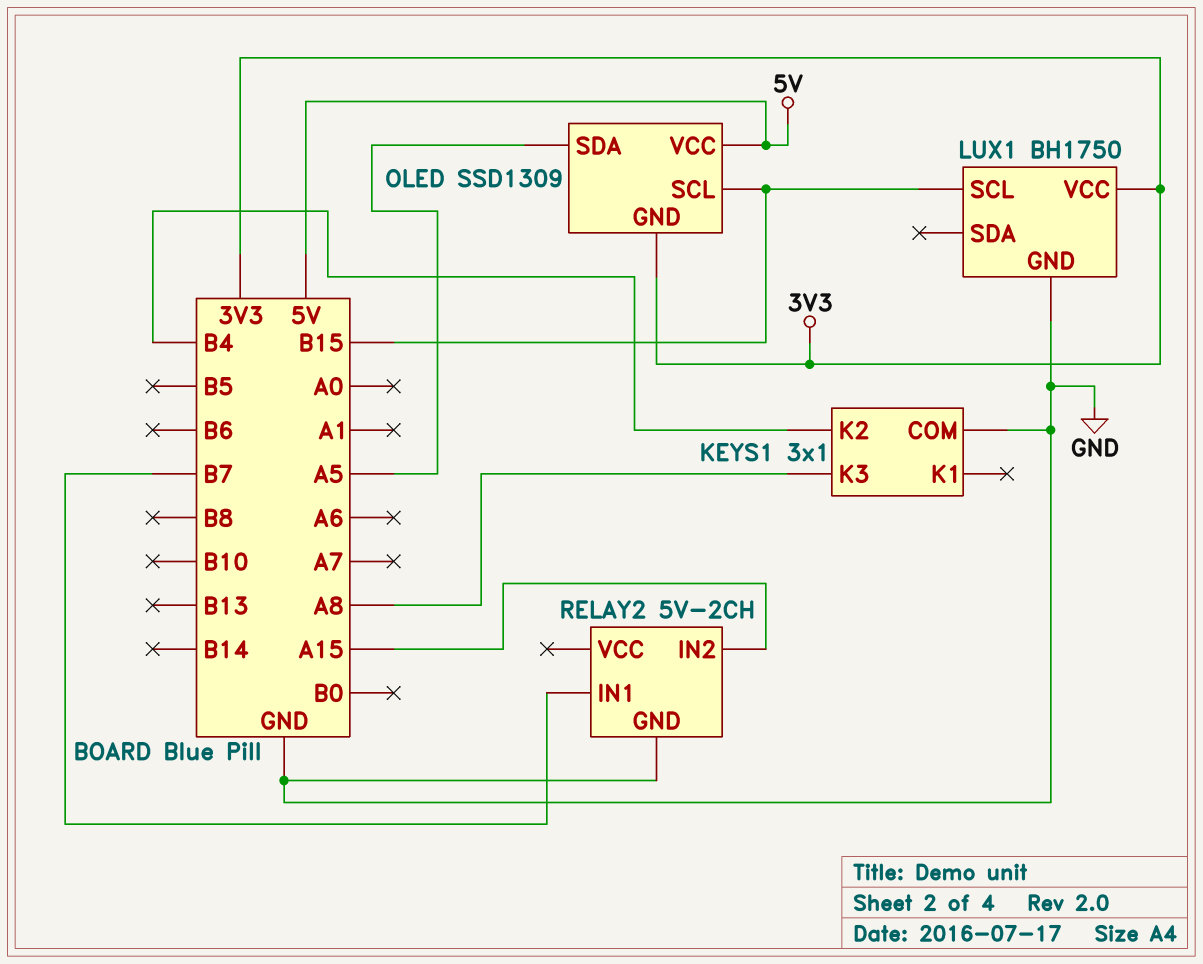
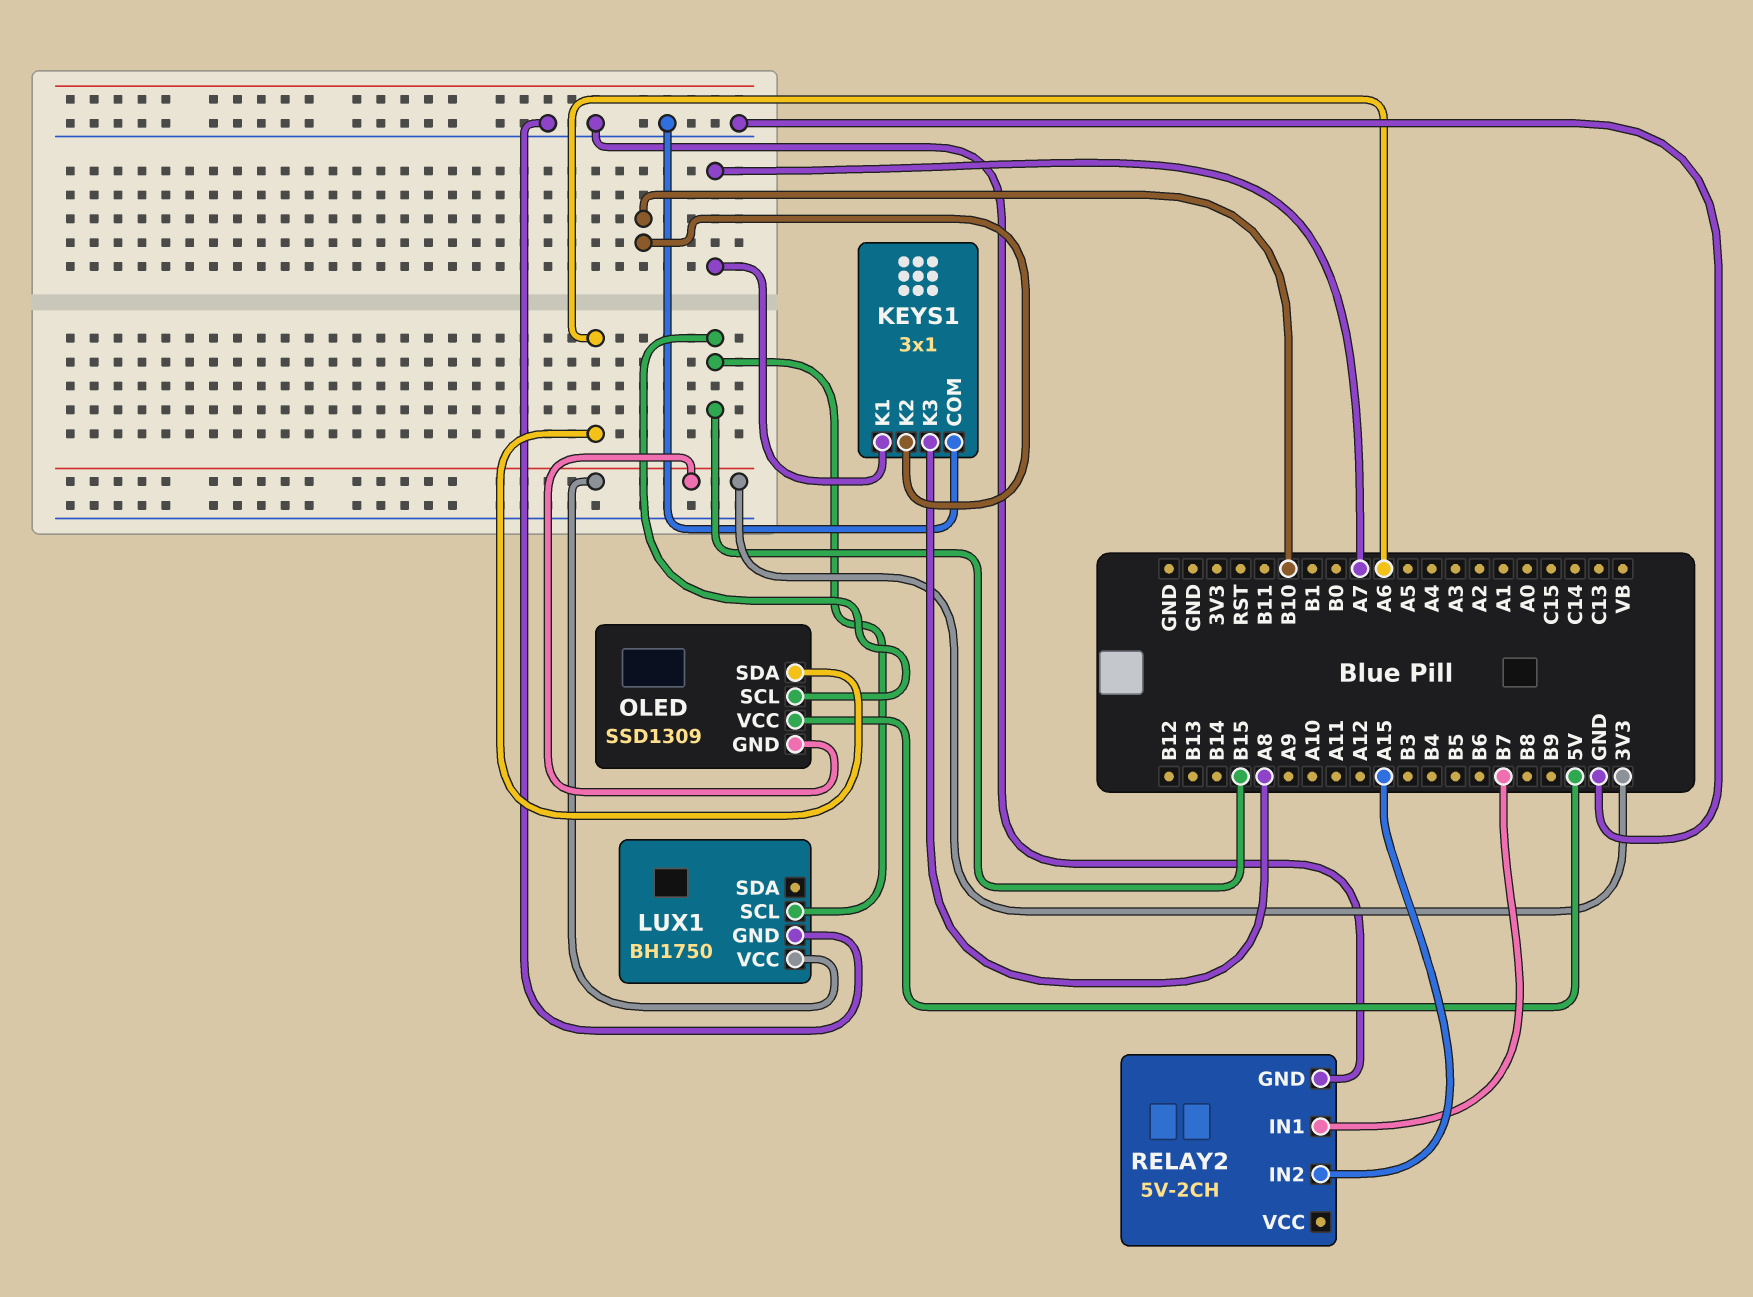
KEYS1 pin K1: none -> A7
KEYS1 pin K2: B4 -> B10
OLED pin SDA: A5 -> A6

